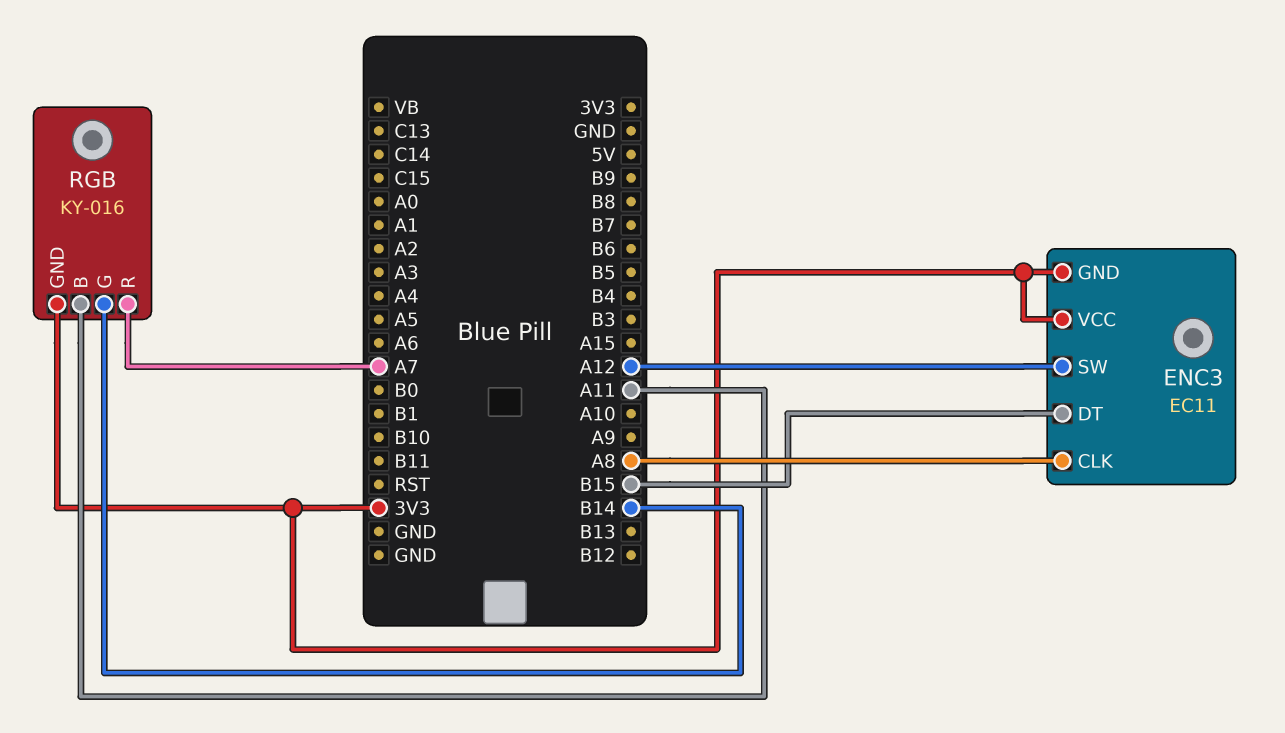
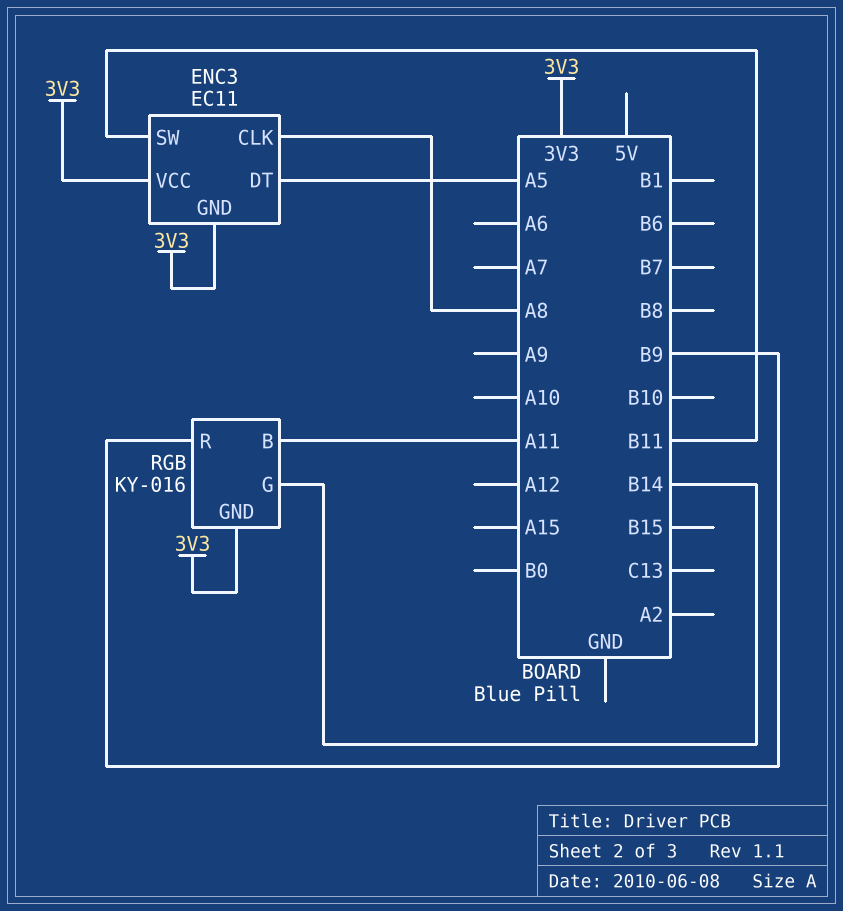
ENC3 pin DT: B15 -> A5
ENC3 pin SW: A12 -> B11
RGB pin R: A7 -> B9

